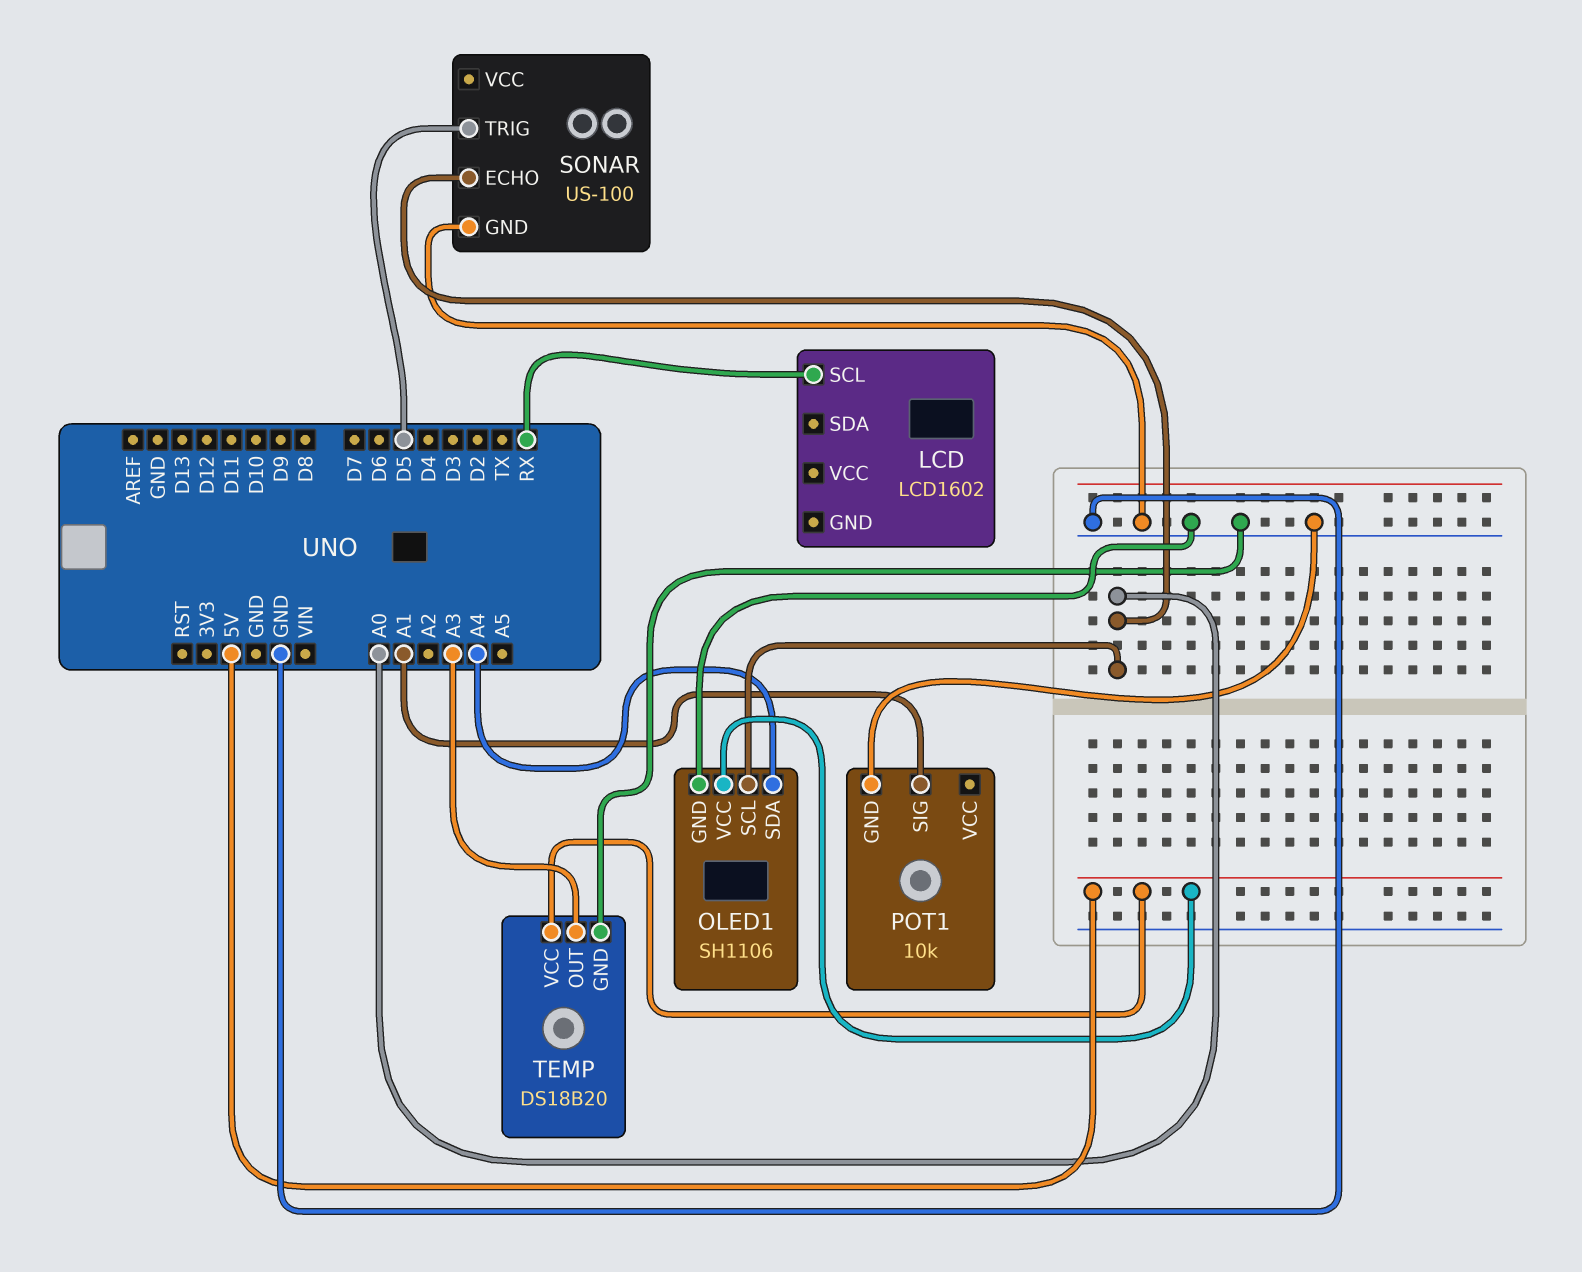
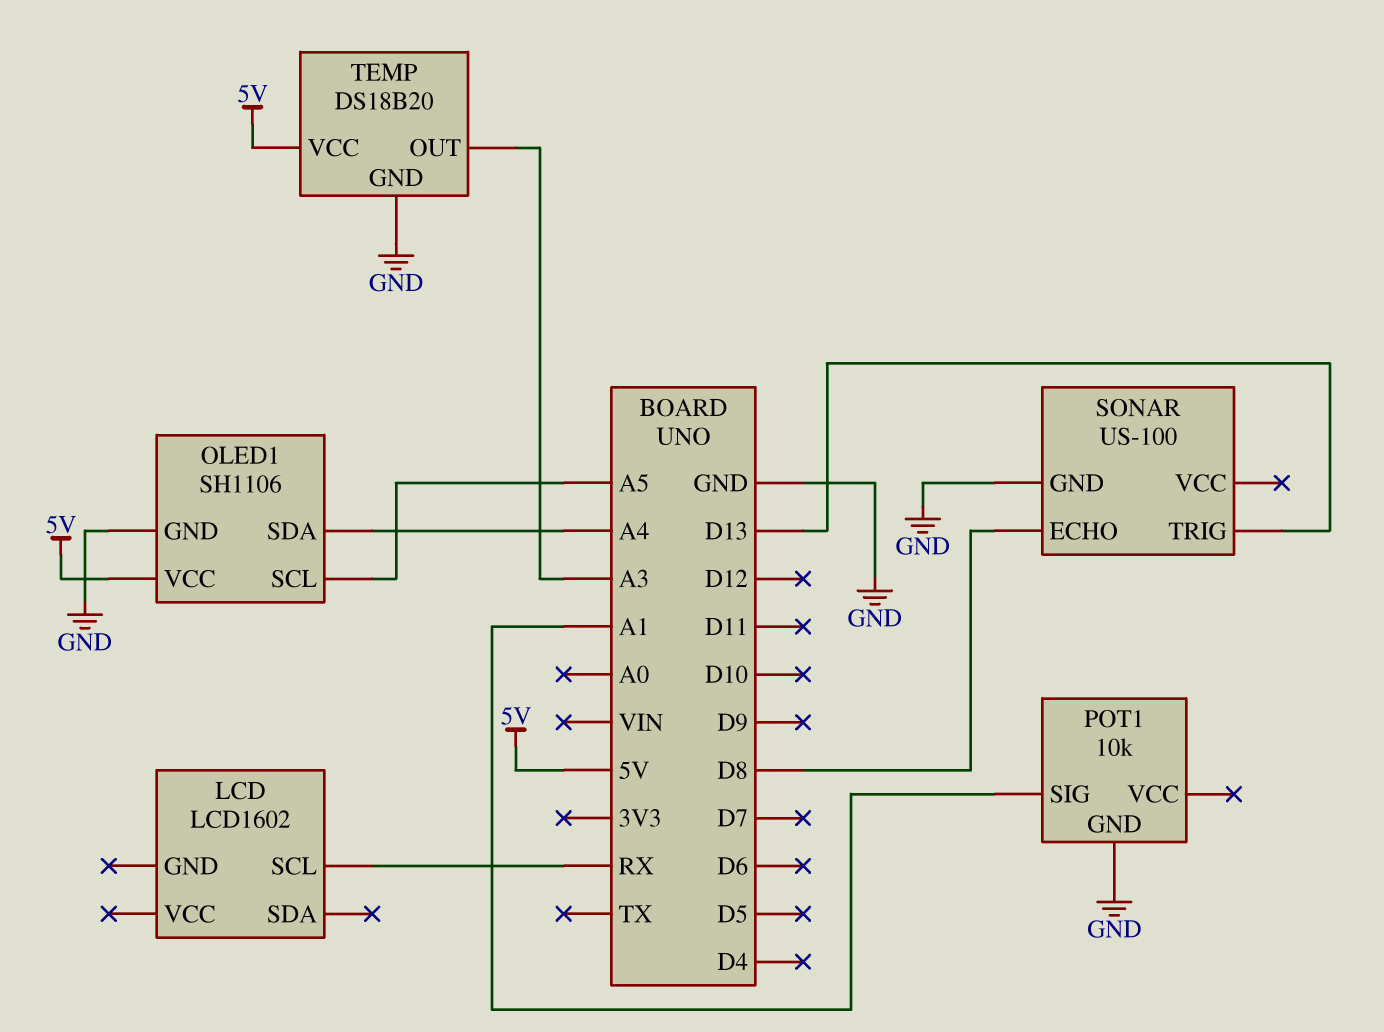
OLED1 pin SCL: A0 -> A5
SONAR pin ECHO: A0 -> D8
SONAR pin TRIG: D5 -> D13

